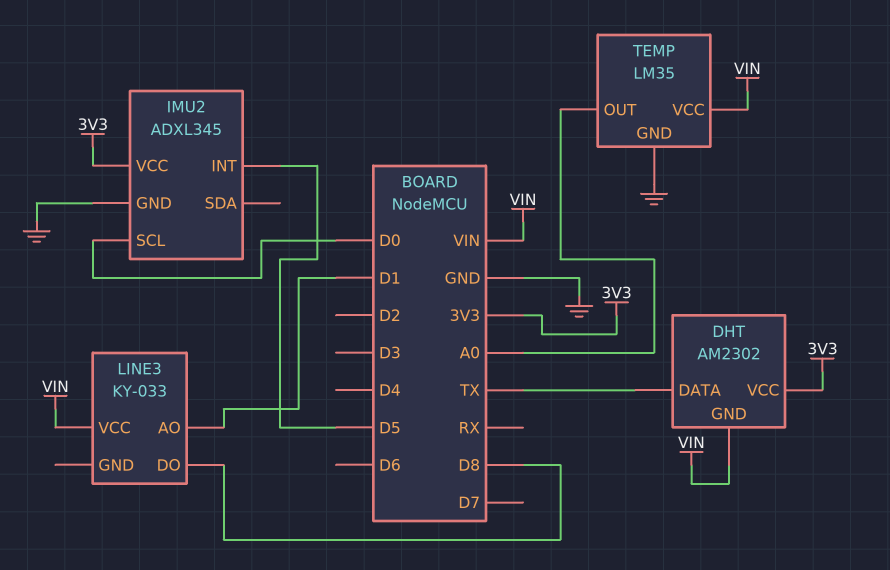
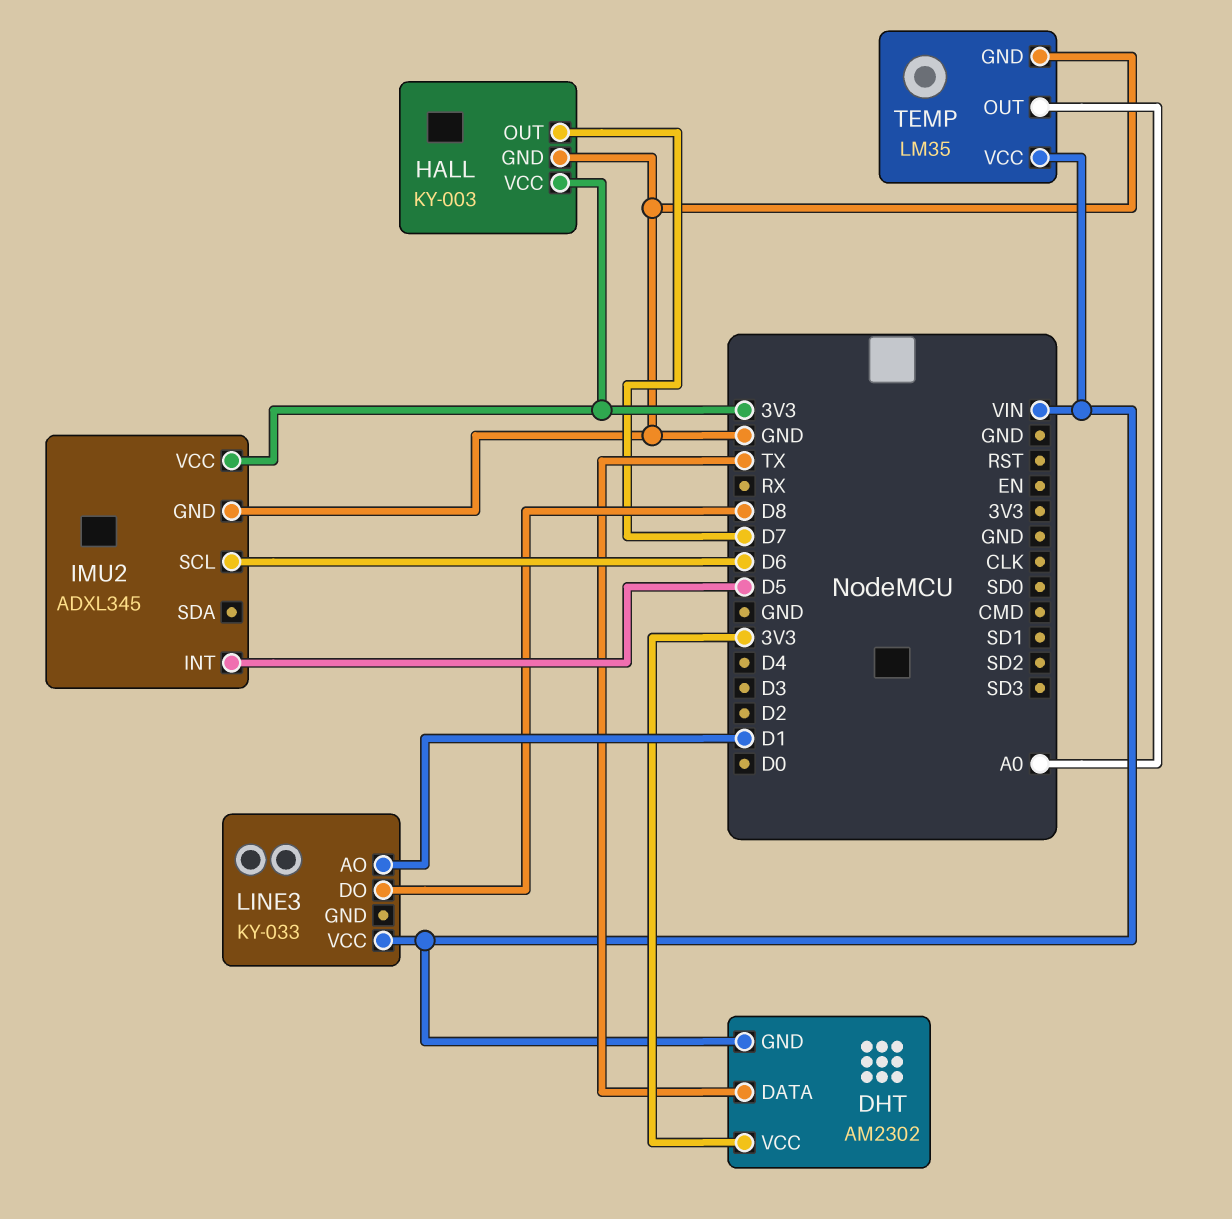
HALL: none -> KY-003
HALL pin GND: none -> GND
HALL pin OUT: none -> D7
HALL pin VCC: none -> 3V3
IMU2 pin SCL: D0 -> D6

